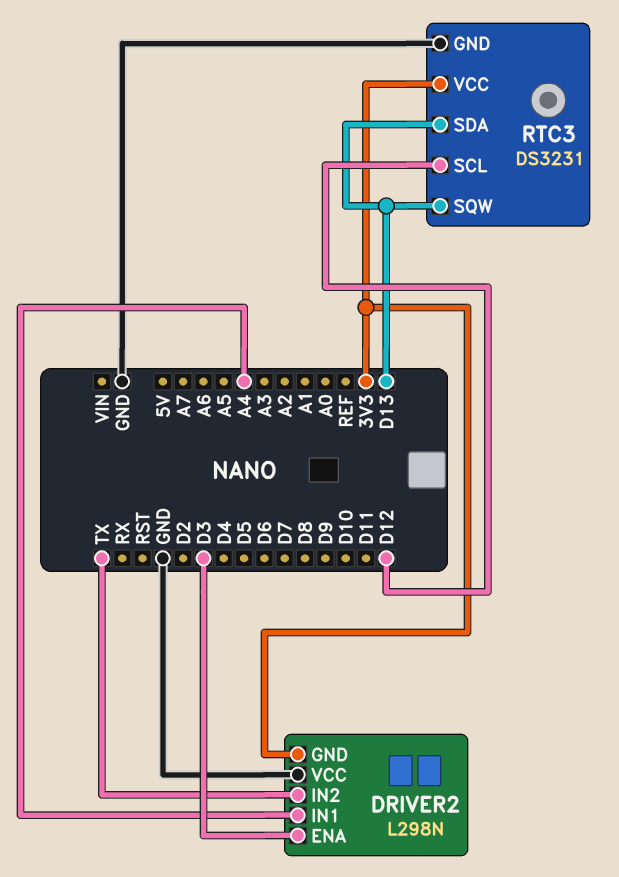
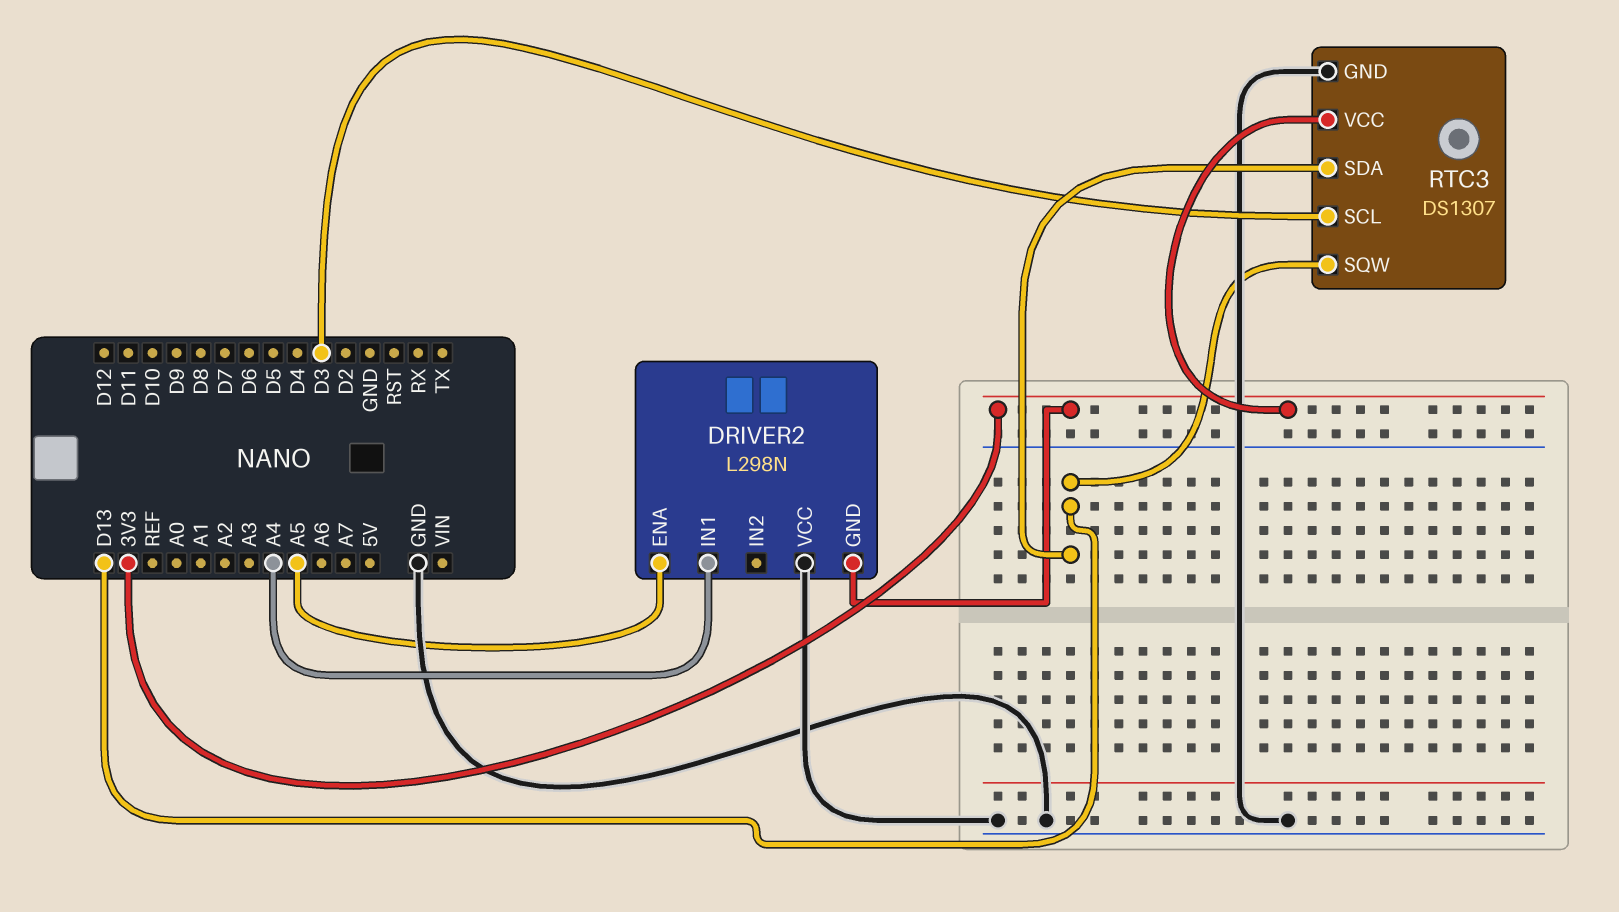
DRIVER2 pin ENA: D3 -> A5
DRIVER2 pin IN2: TX -> none
RTC3: DS3231 -> DS1307
RTC3 pin SCL: D12 -> D3

